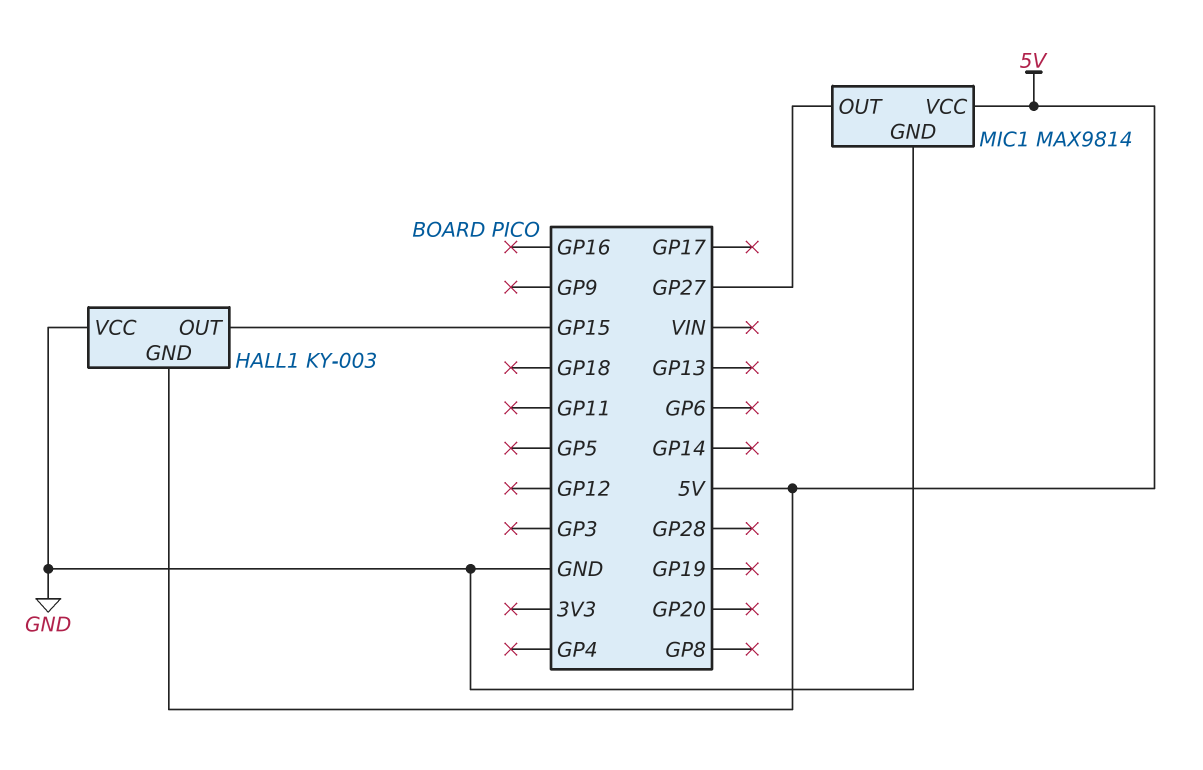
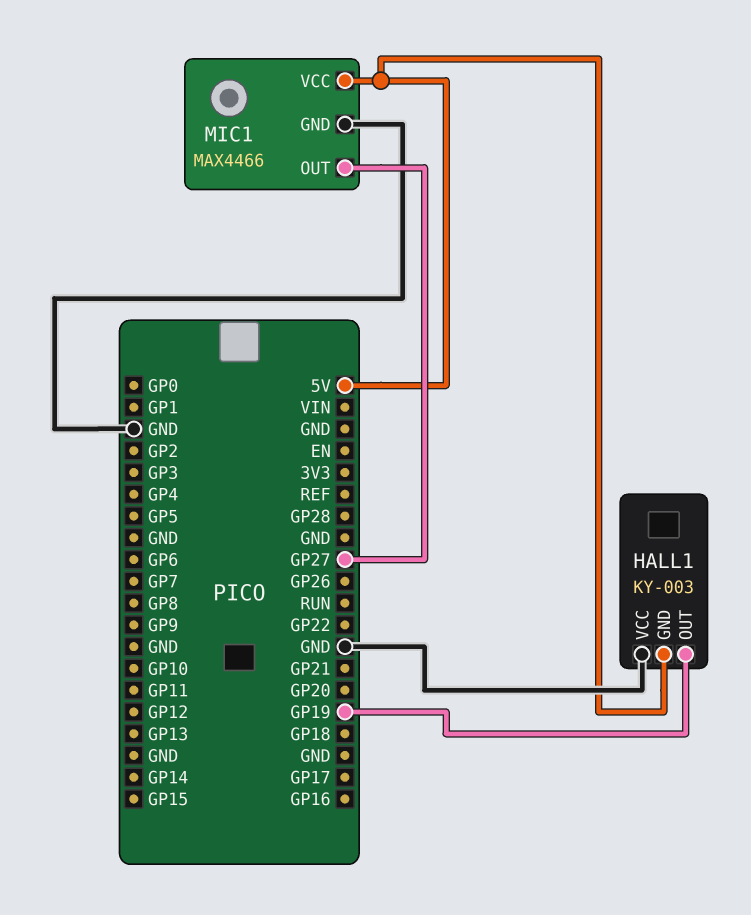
HALL1 pin OUT: GP15 -> GP19
MIC1: MAX9814 -> MAX4466

